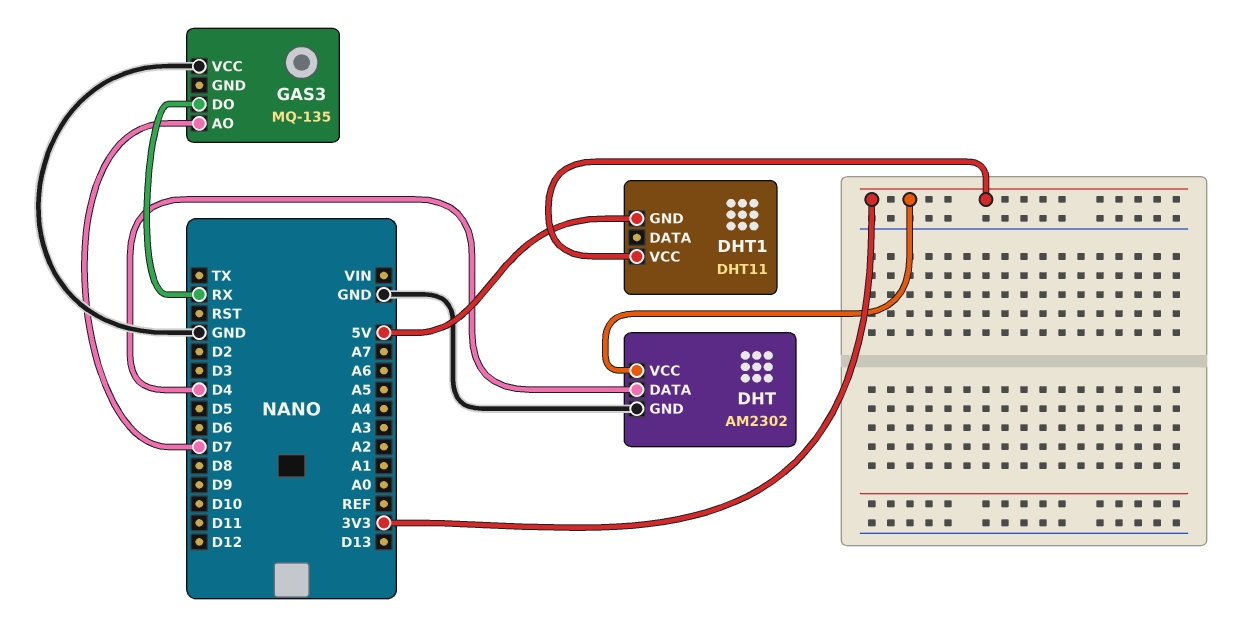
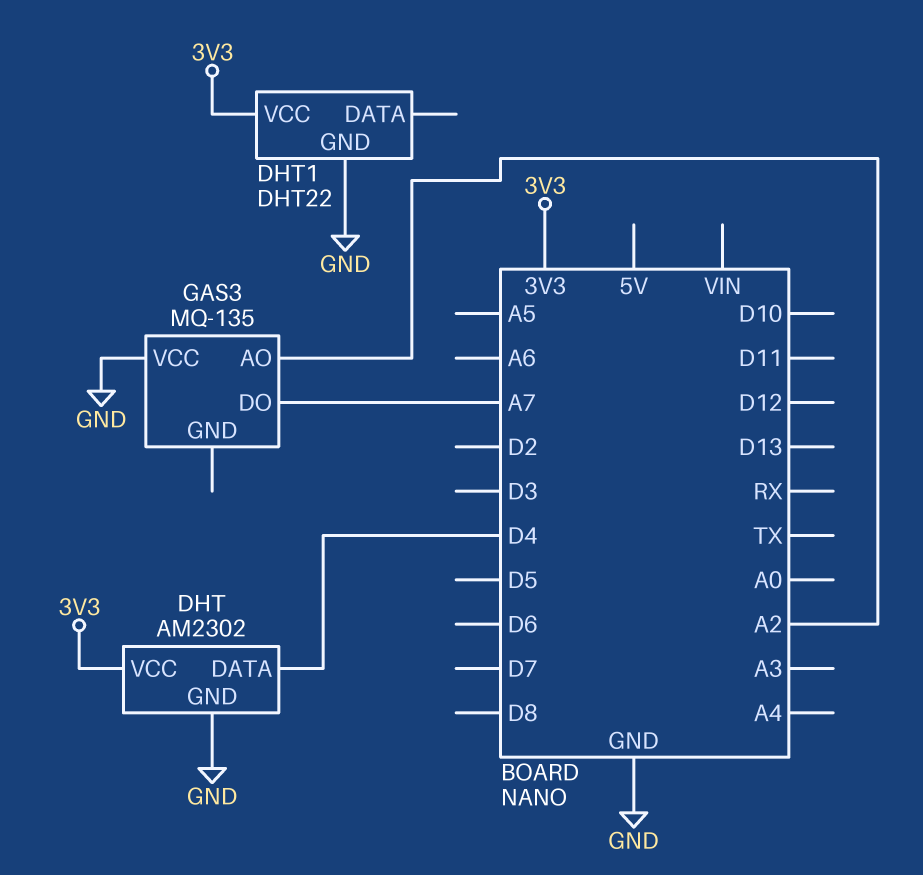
DHT1: DHT11 -> DHT22
DHT1 pin GND: 5V -> GND
GAS3 pin AO: D7 -> A2
GAS3 pin DO: RX -> A7

